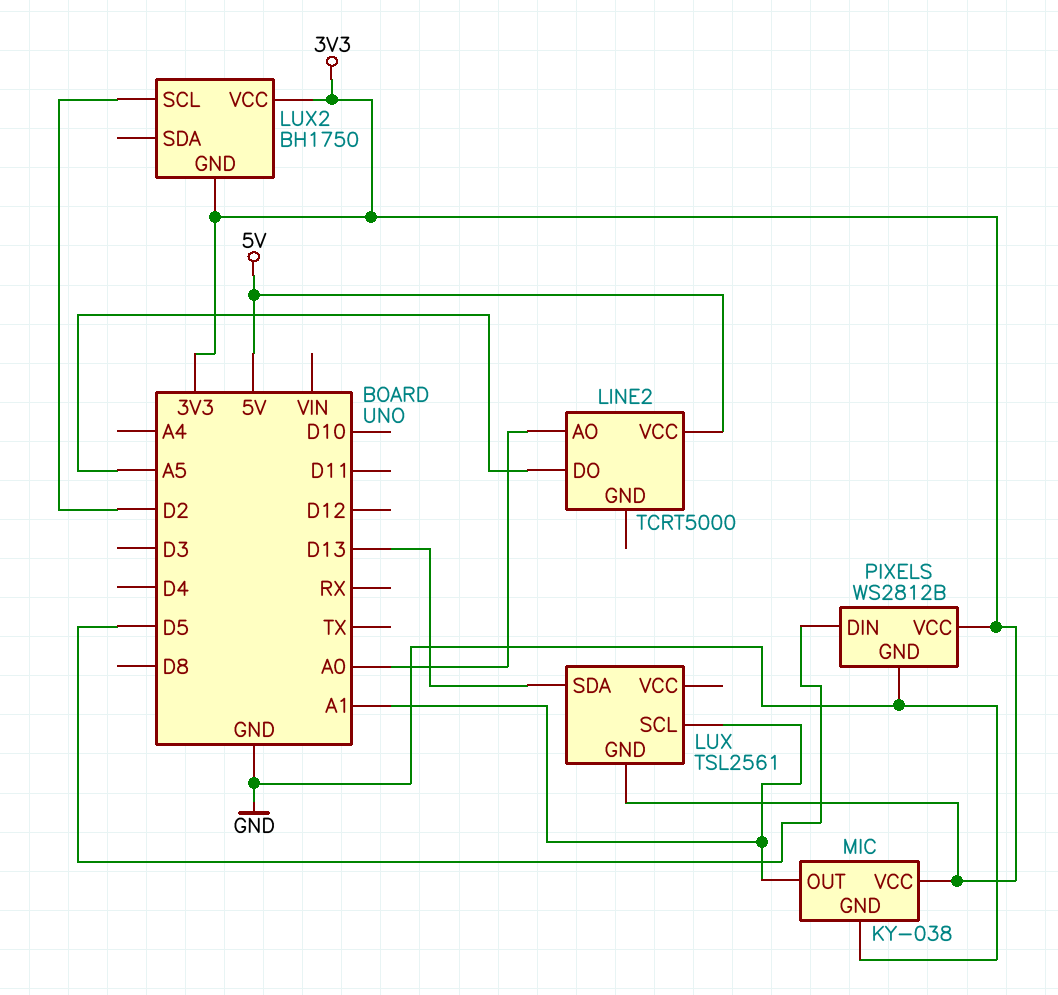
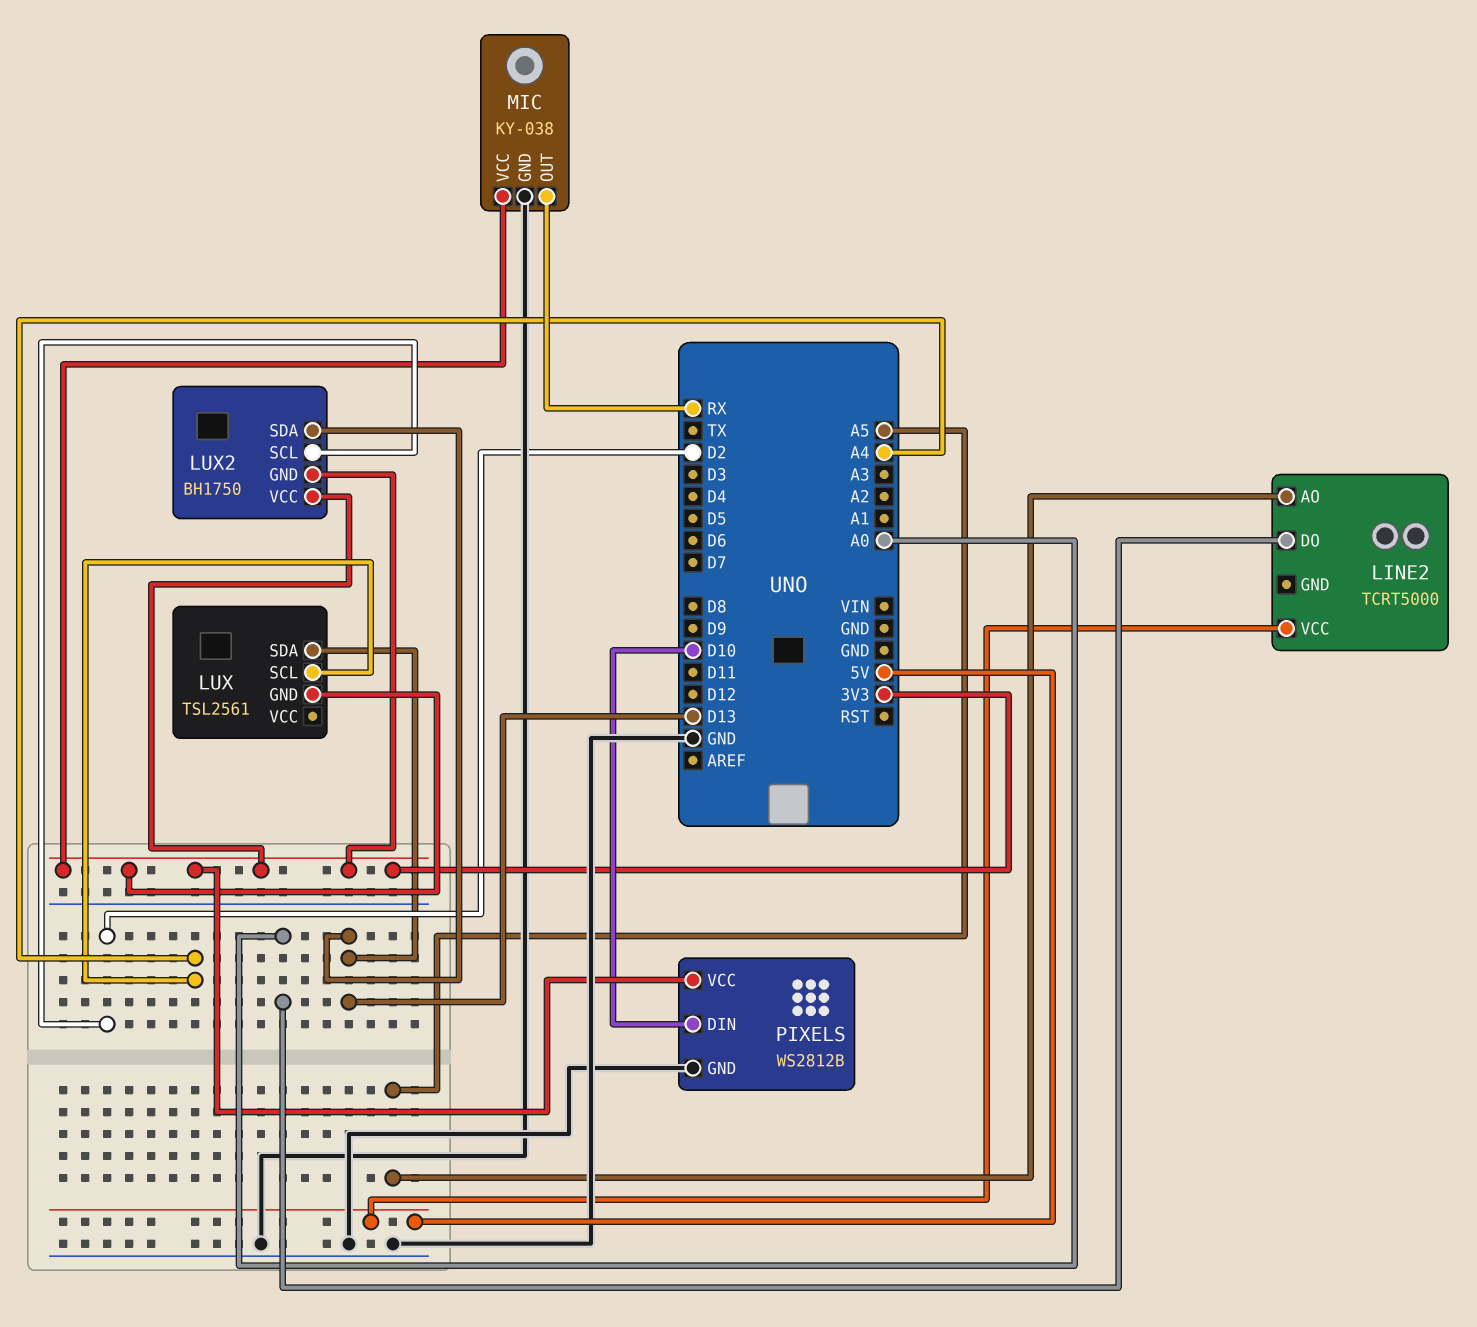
LINE2 pin AO: A0 -> A5
LINE2 pin DO: A5 -> A0
LUX pin SCL: A1 -> A4
LUX2 pin SDA: none -> D13
MIC pin OUT: A1 -> RX
PIXELS pin DIN: D5 -> D10

